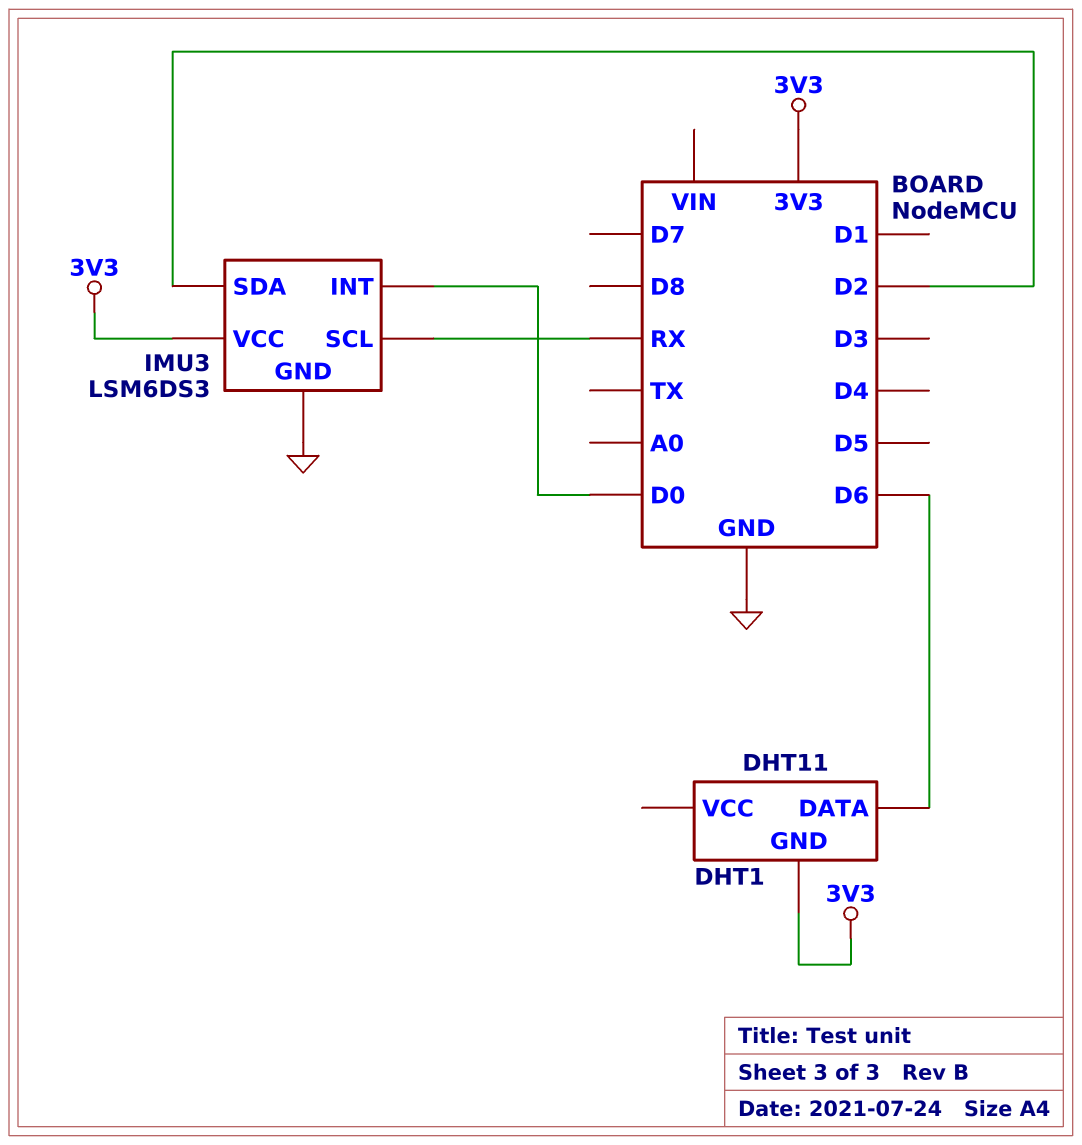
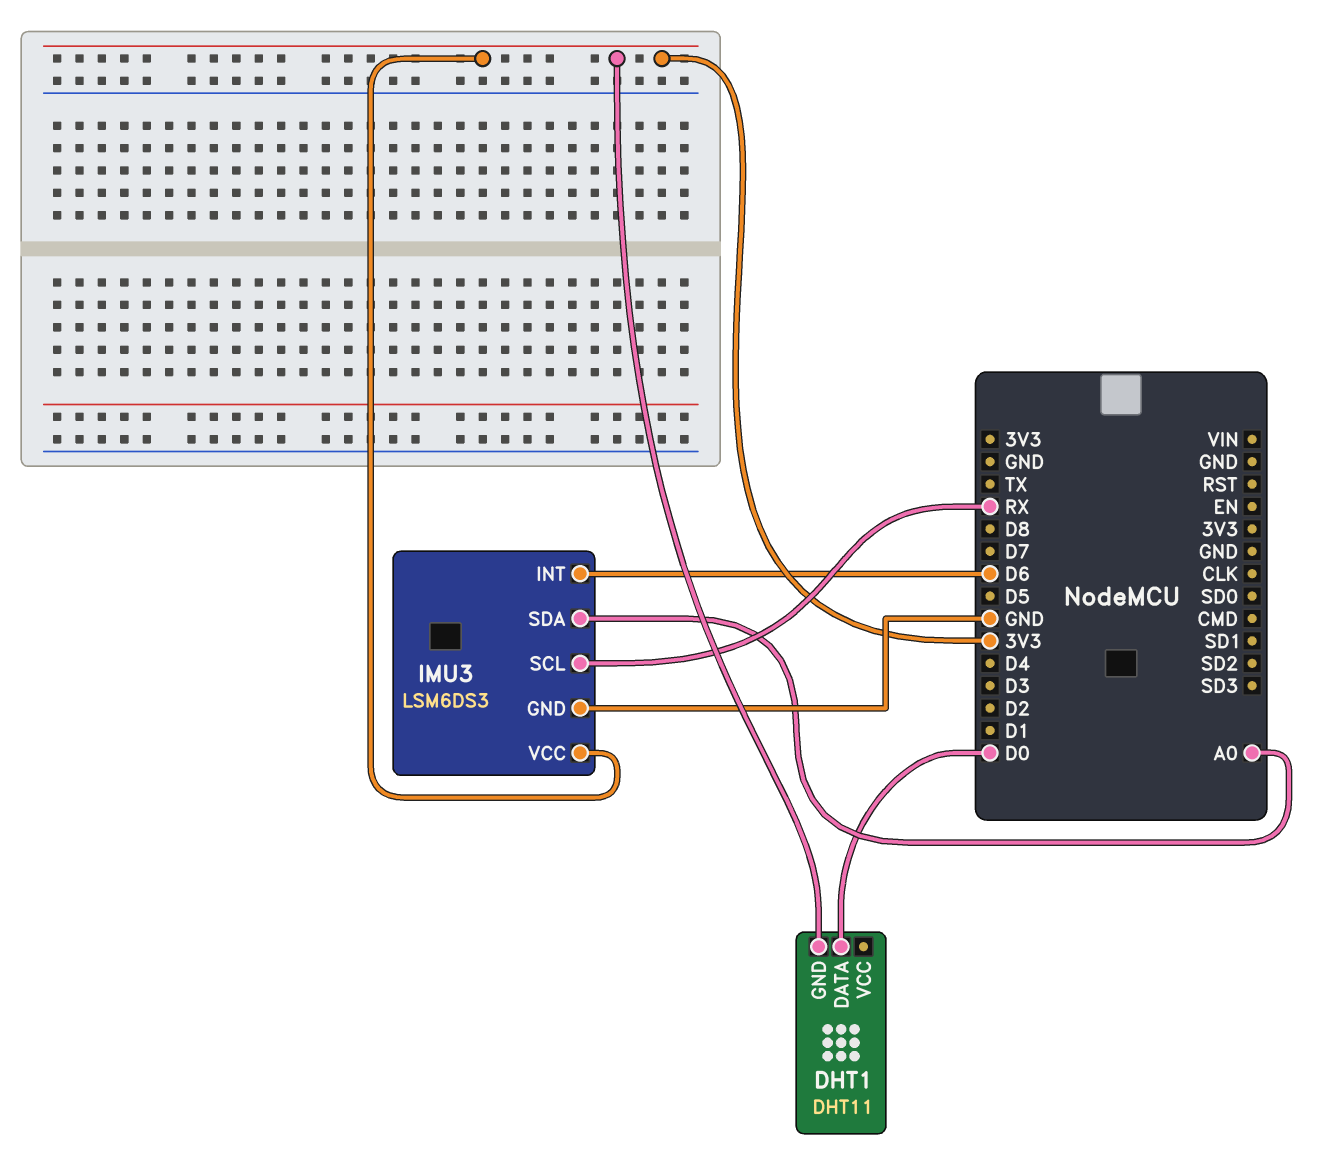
DHT1 pin DATA: D6 -> D0
IMU3 pin INT: D0 -> D6
IMU3 pin SDA: D2 -> A0

